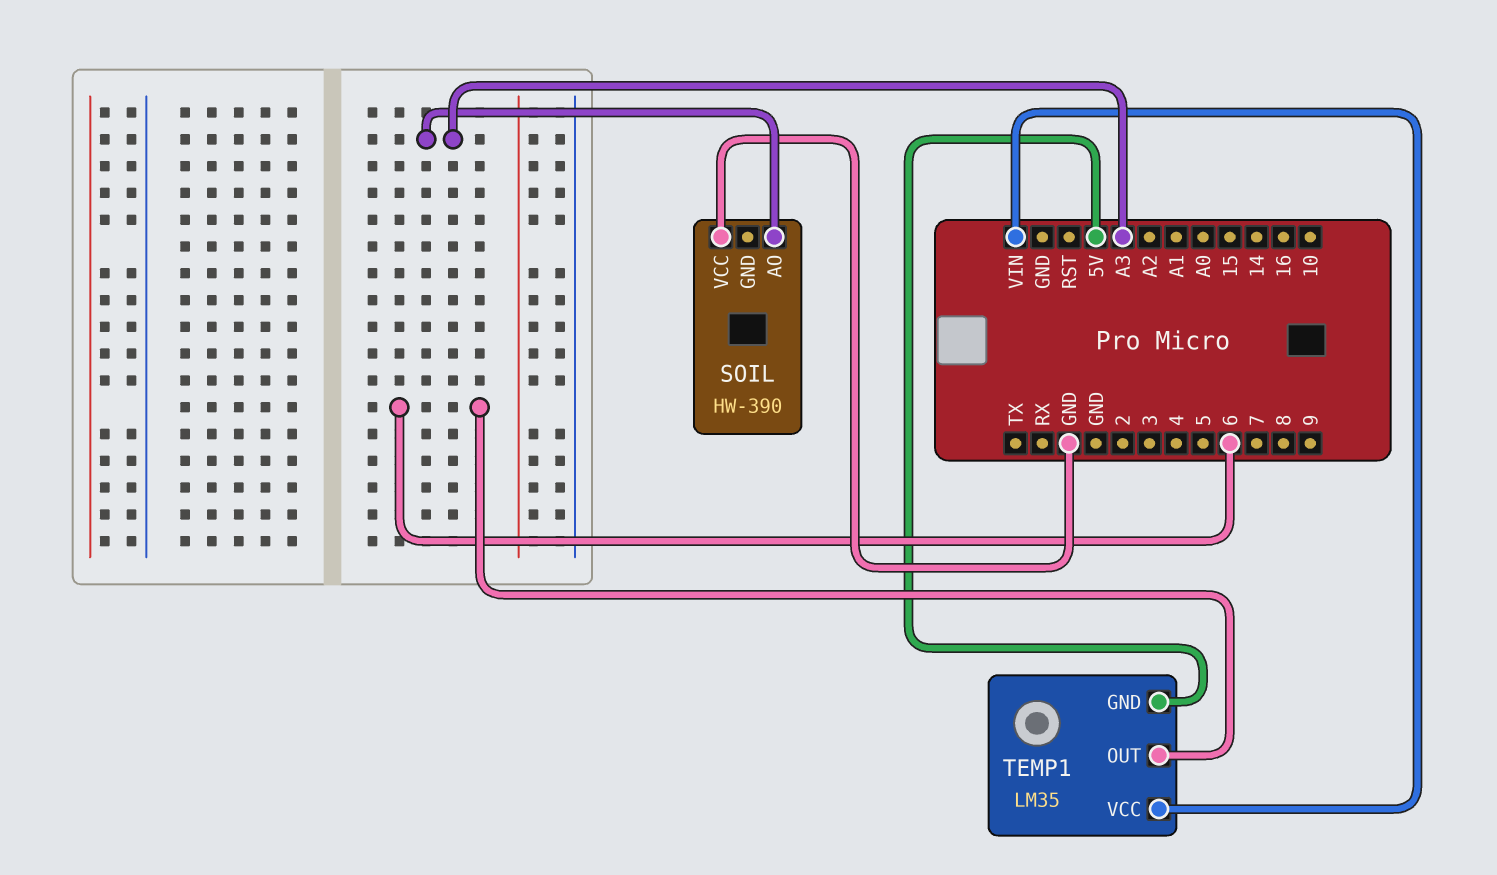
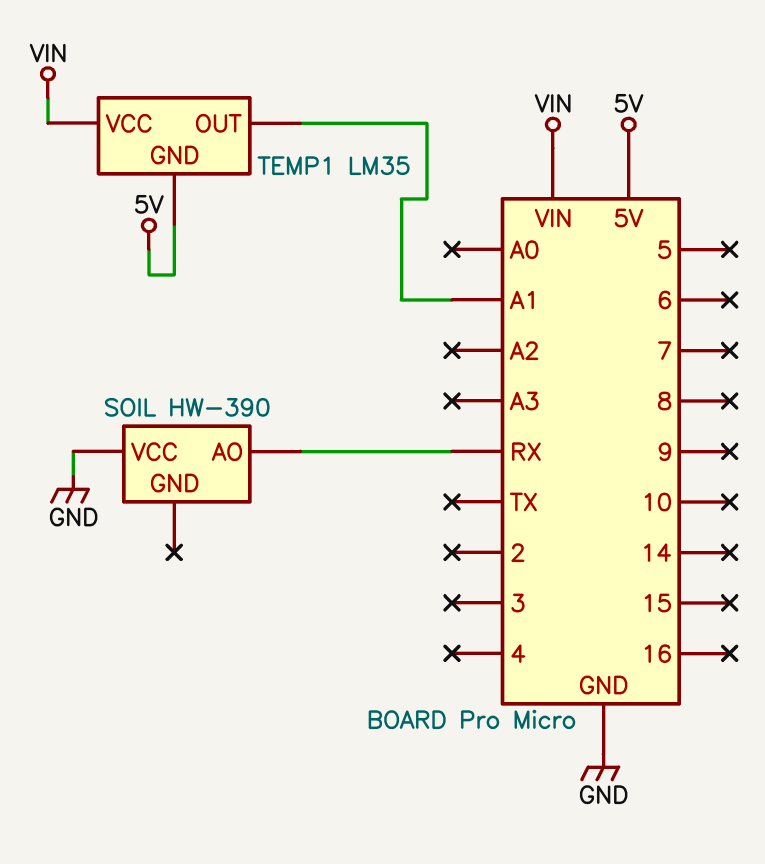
SOIL pin AO: A3 -> RX
TEMP1 pin OUT: 6 -> A1

